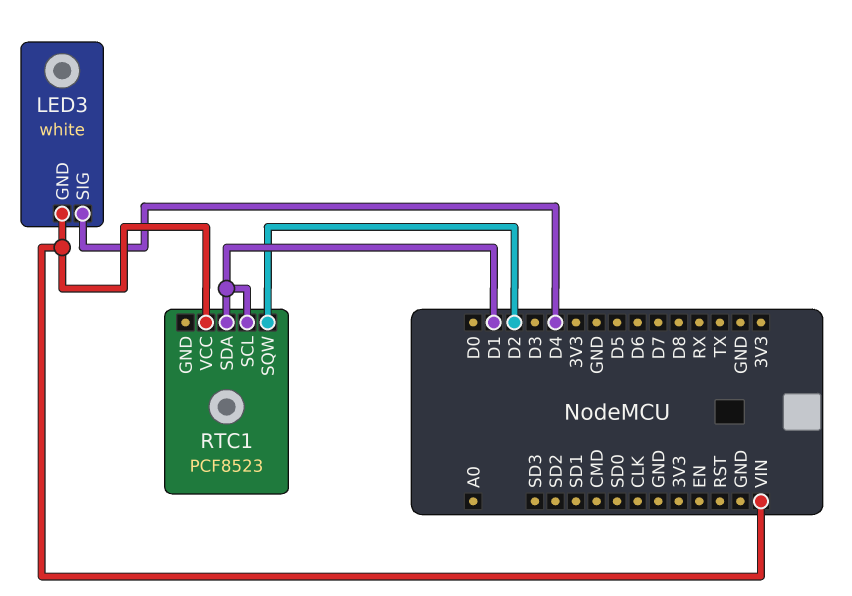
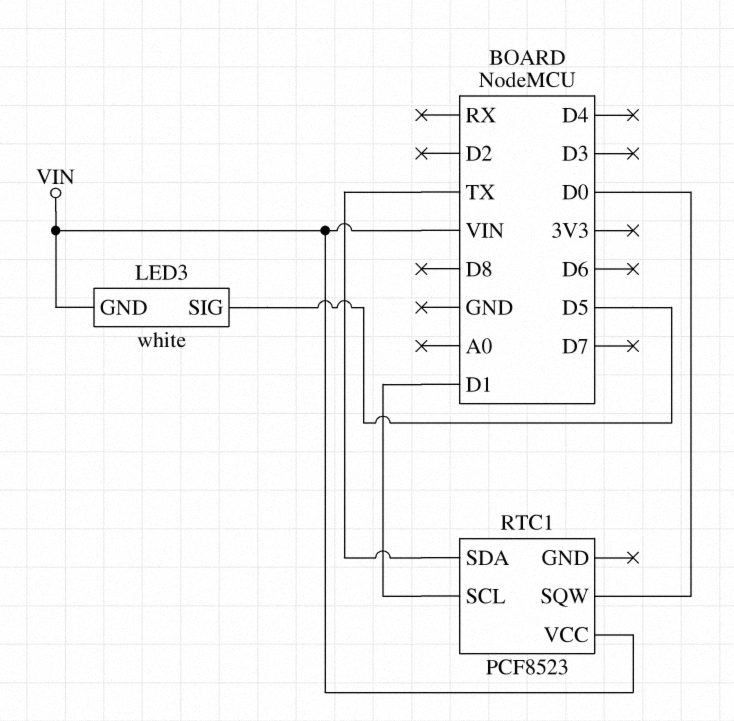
LED3 pin SIG: D4 -> D5
RTC1 pin SDA: D1 -> TX
RTC1 pin SQW: D2 -> D0

